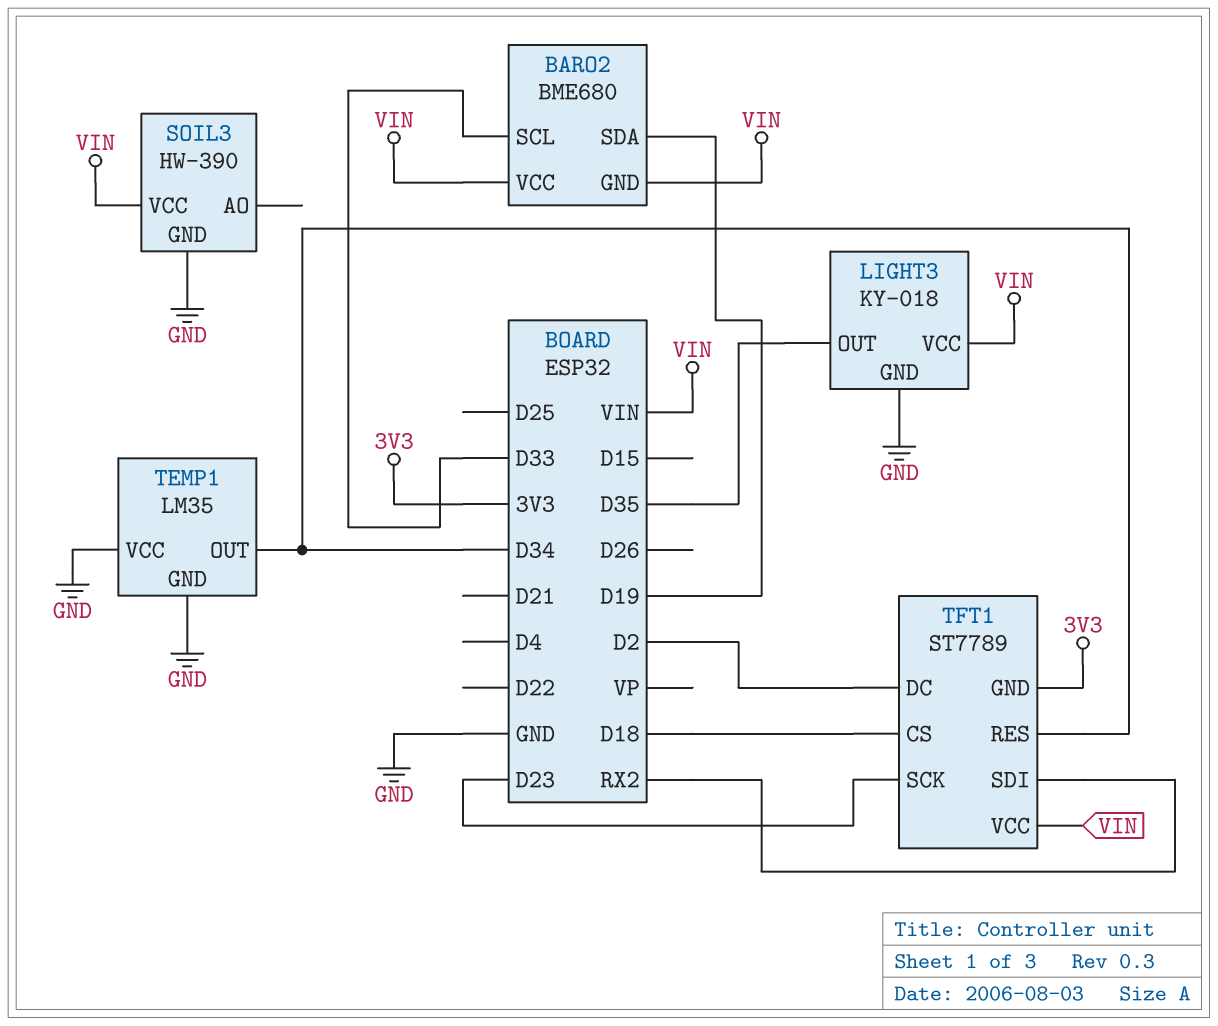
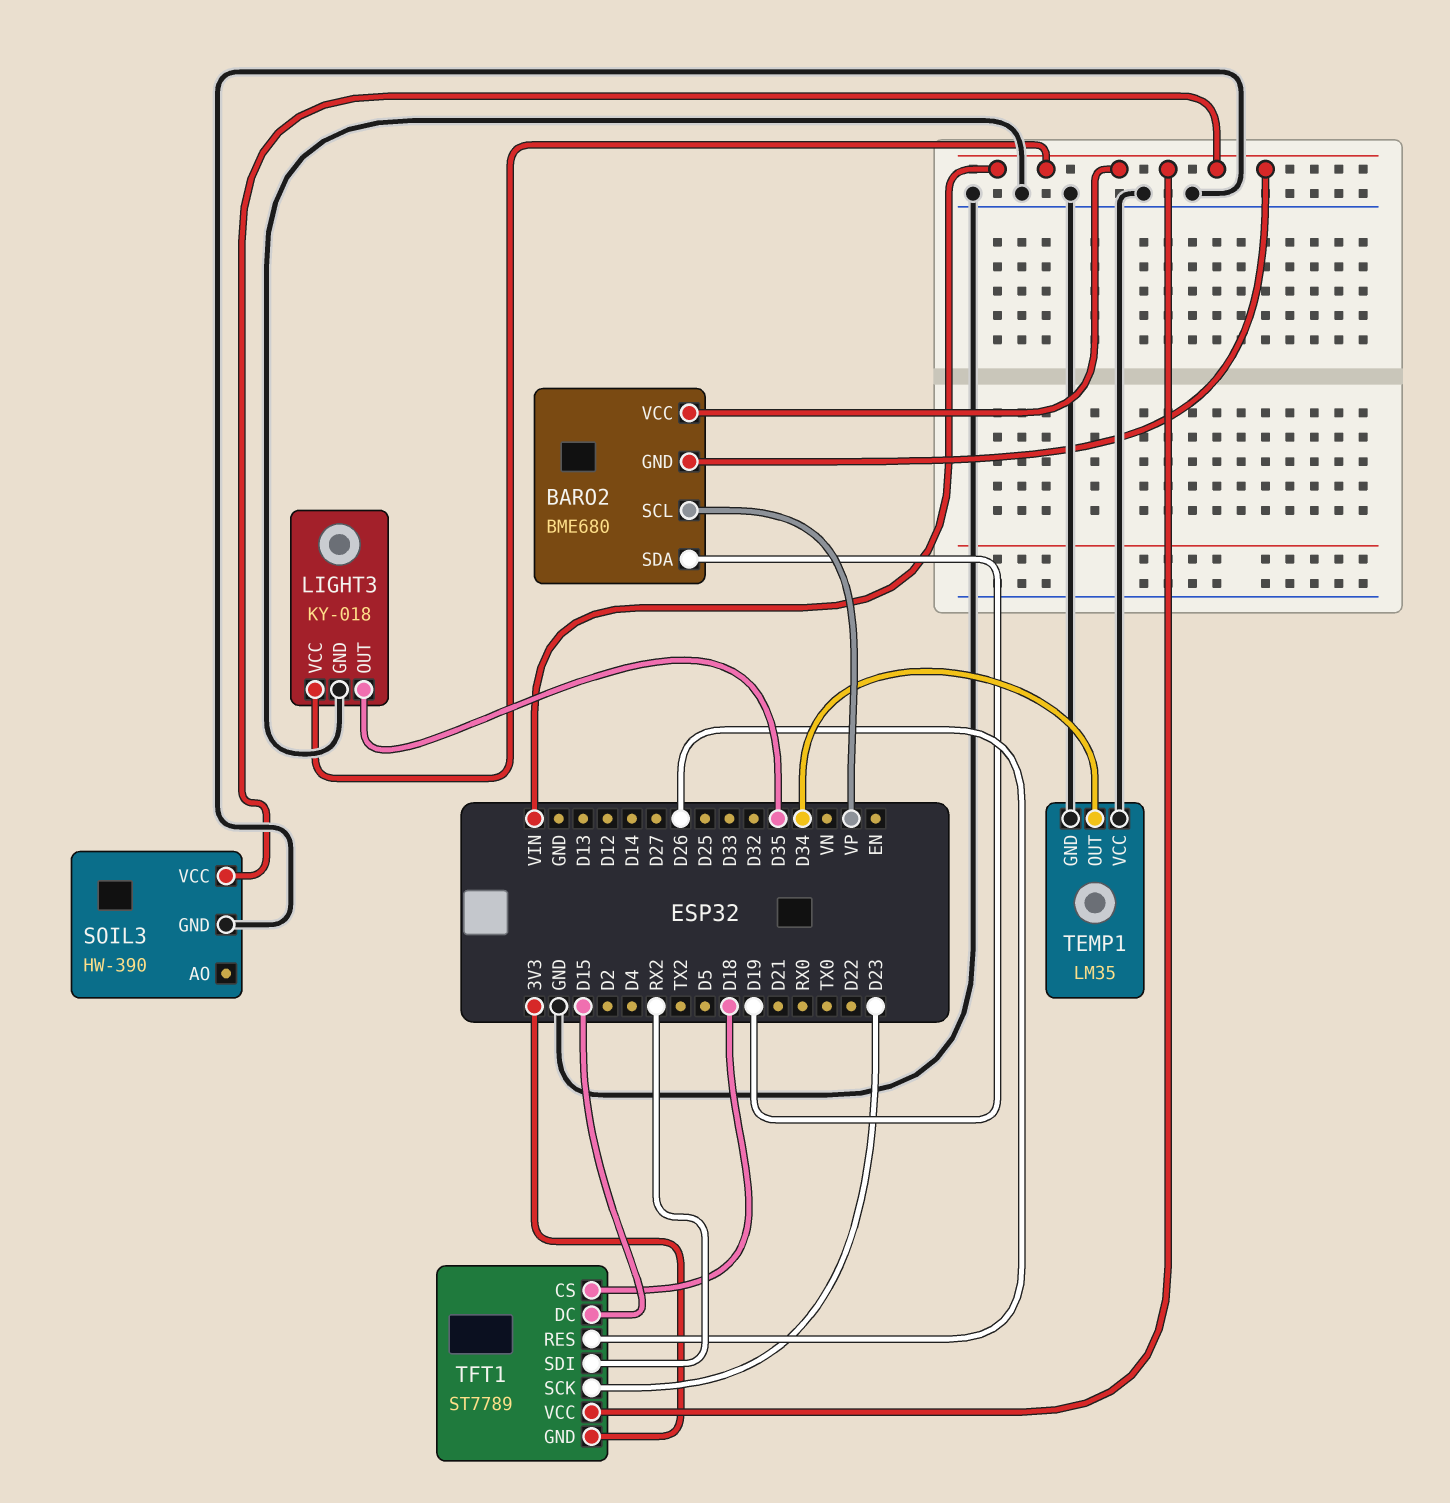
BARO2 pin SCL: D33 -> VP
TFT1 pin DC: D2 -> D15
TFT1 pin RES: D34 -> D26

